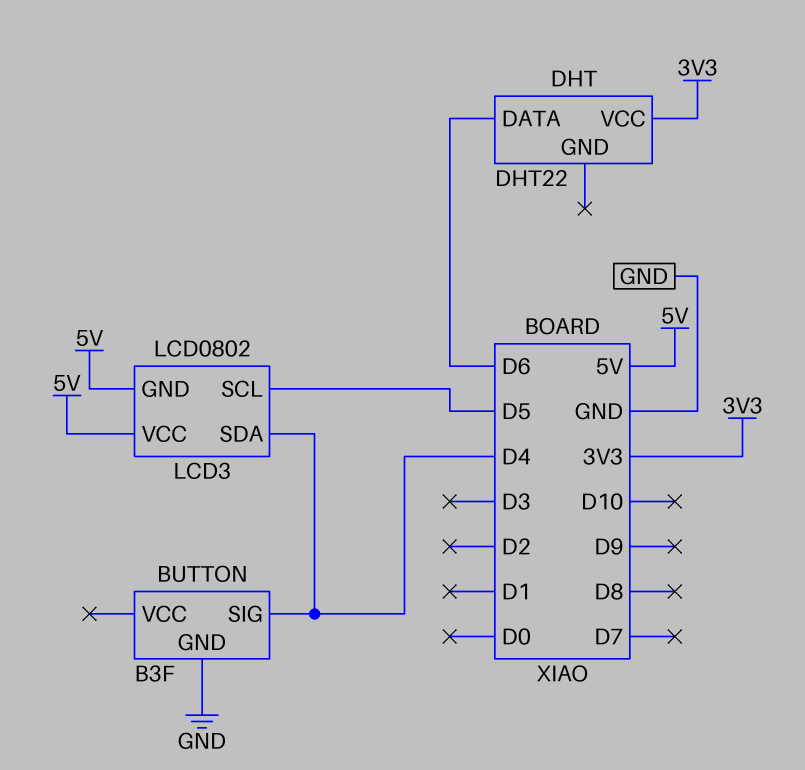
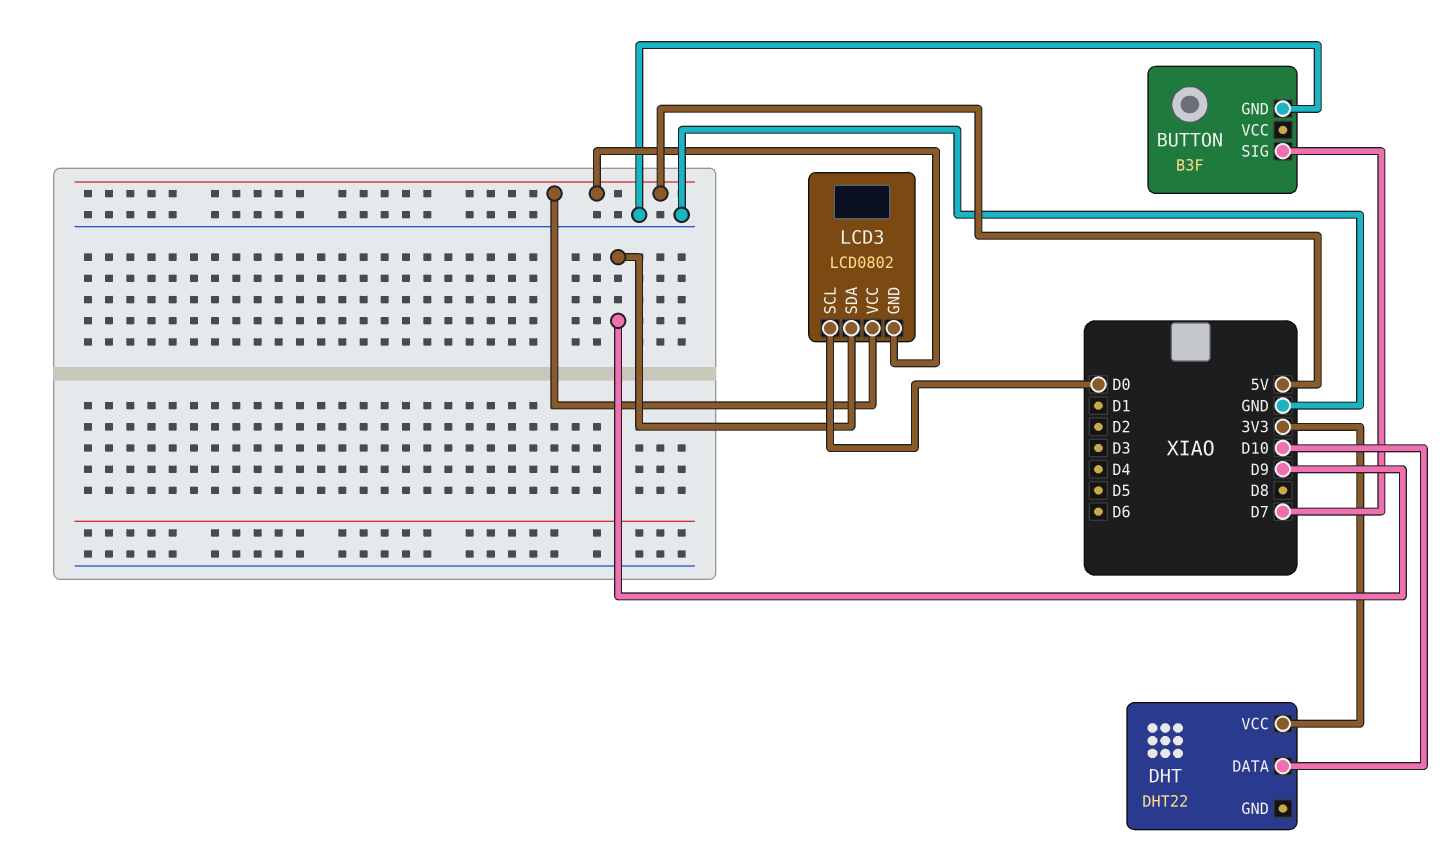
BUTTON pin SIG: D4 -> D7
DHT pin DATA: D6 -> D10
LCD3 pin SCL: D5 -> D0
LCD3 pin SDA: D4 -> D9

